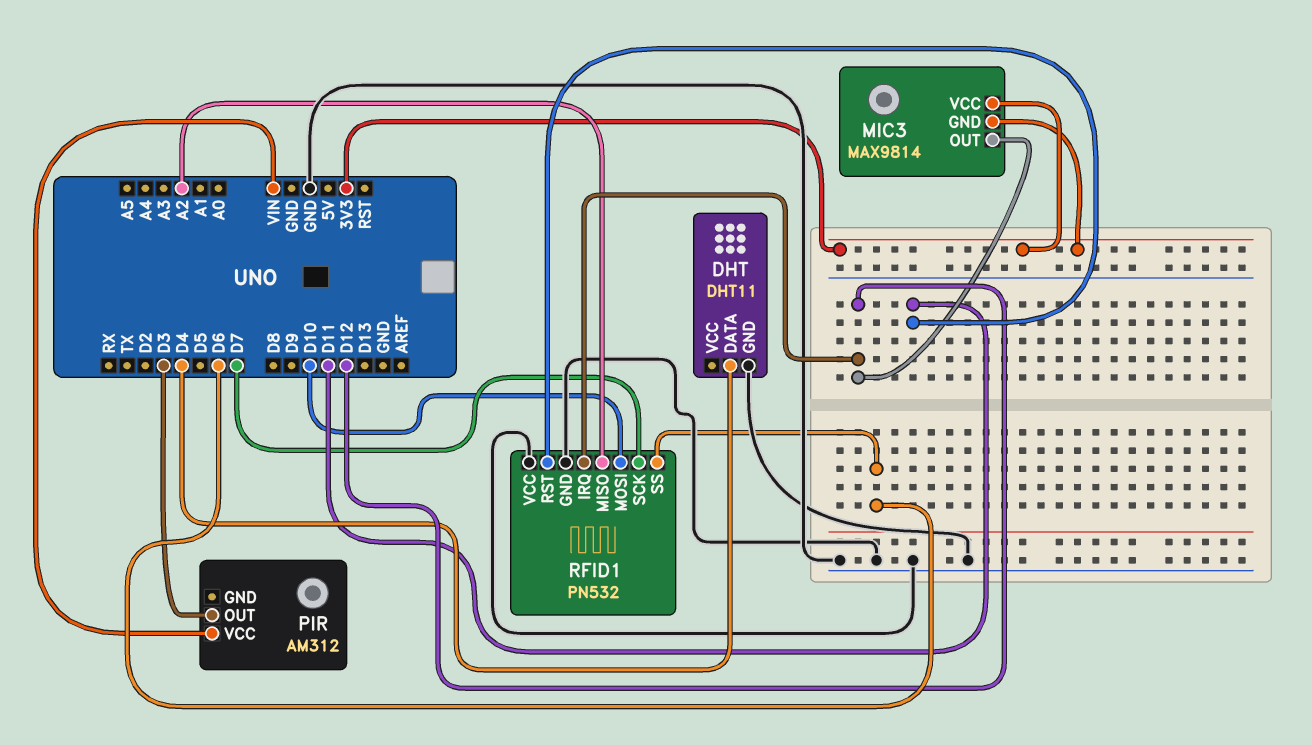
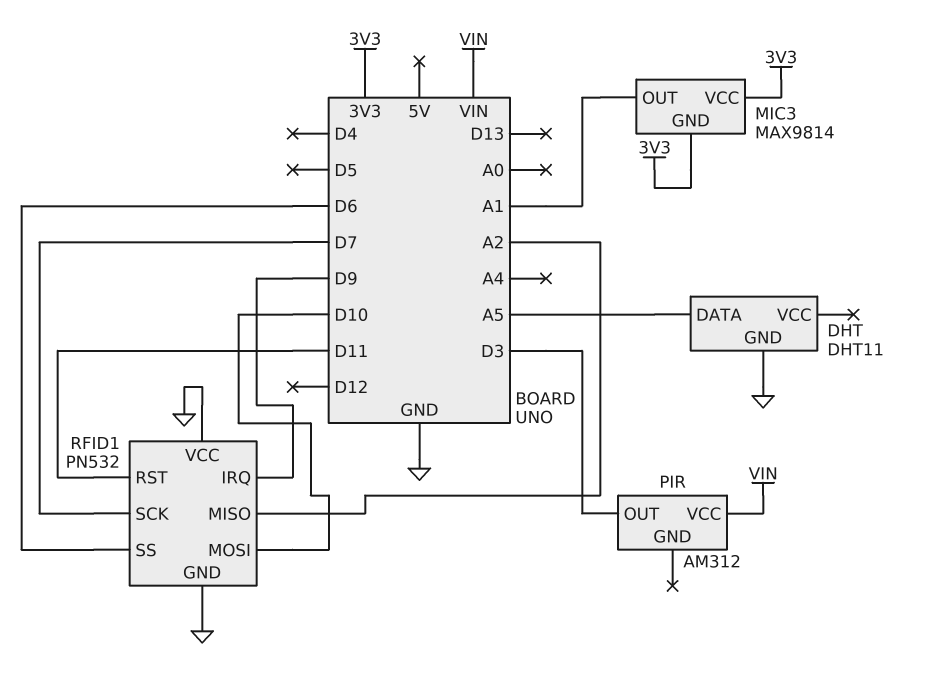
DHT pin DATA: D4 -> A5
MIC3 pin OUT: D12 -> A1
RFID1 pin IRQ: D12 -> D9

